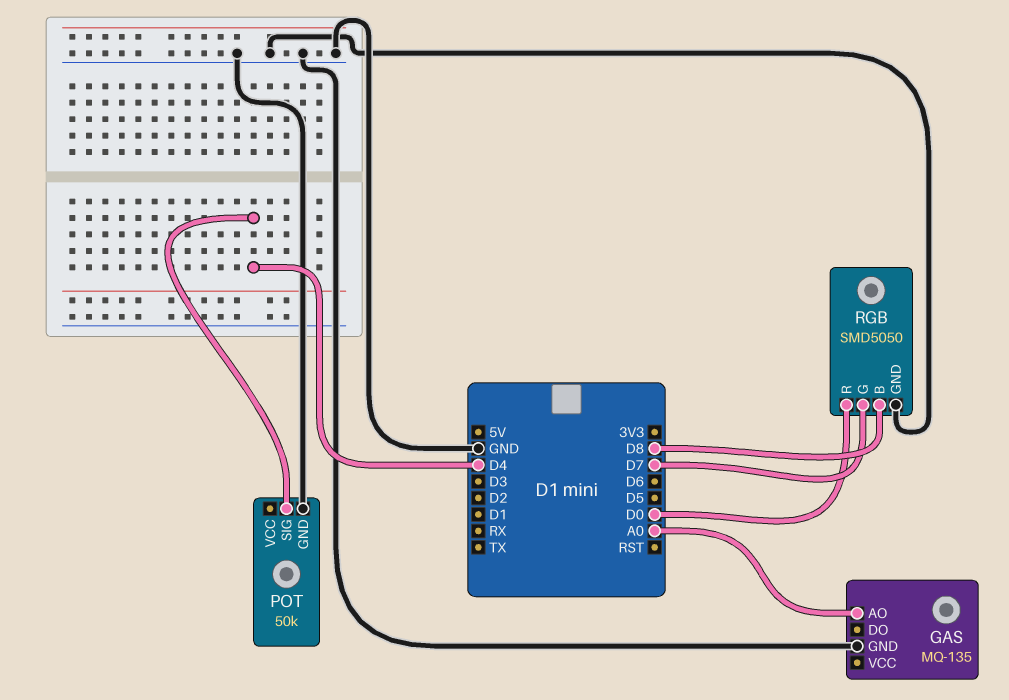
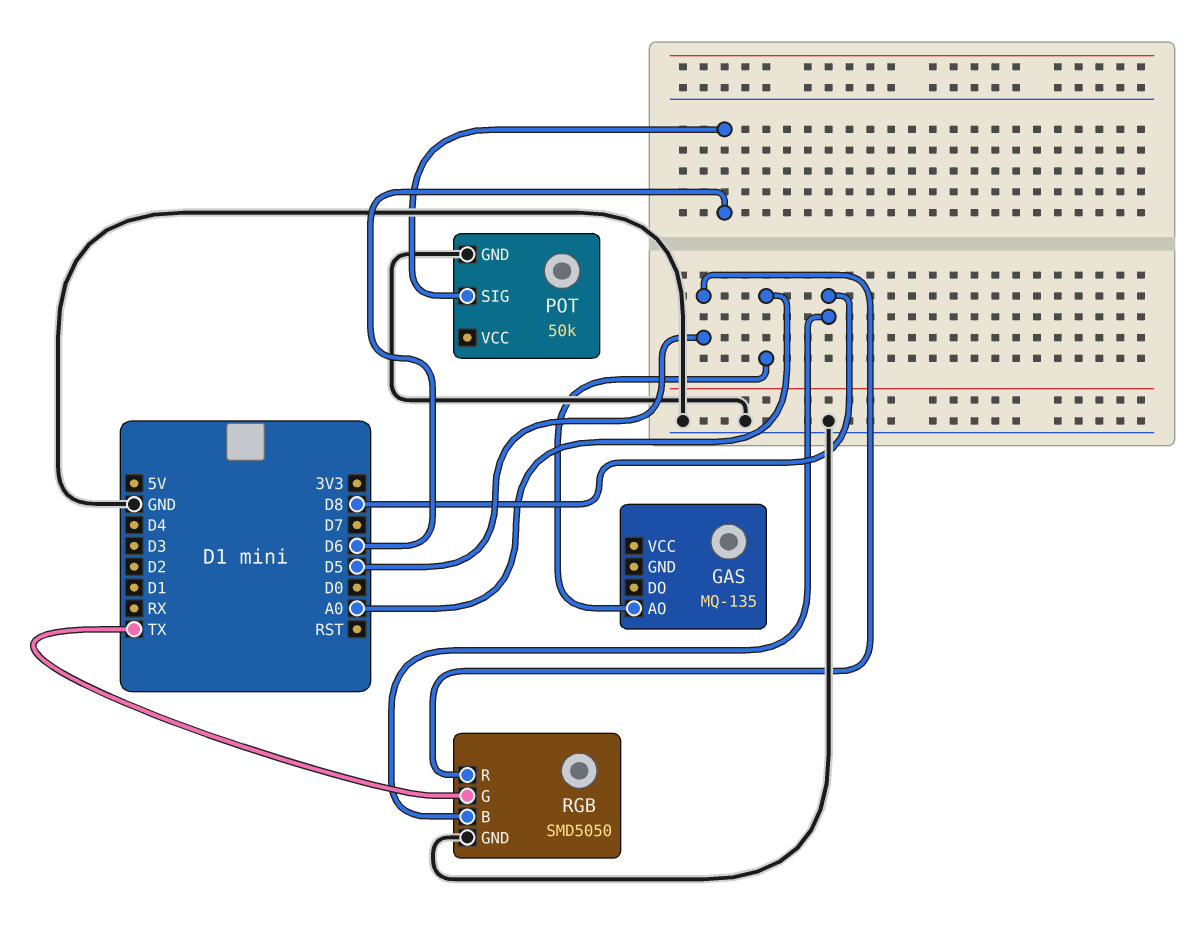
GAS pin GND: GND -> none
POT pin SIG: D4 -> D6
RGB pin G: D7 -> TX
RGB pin R: D0 -> D5

